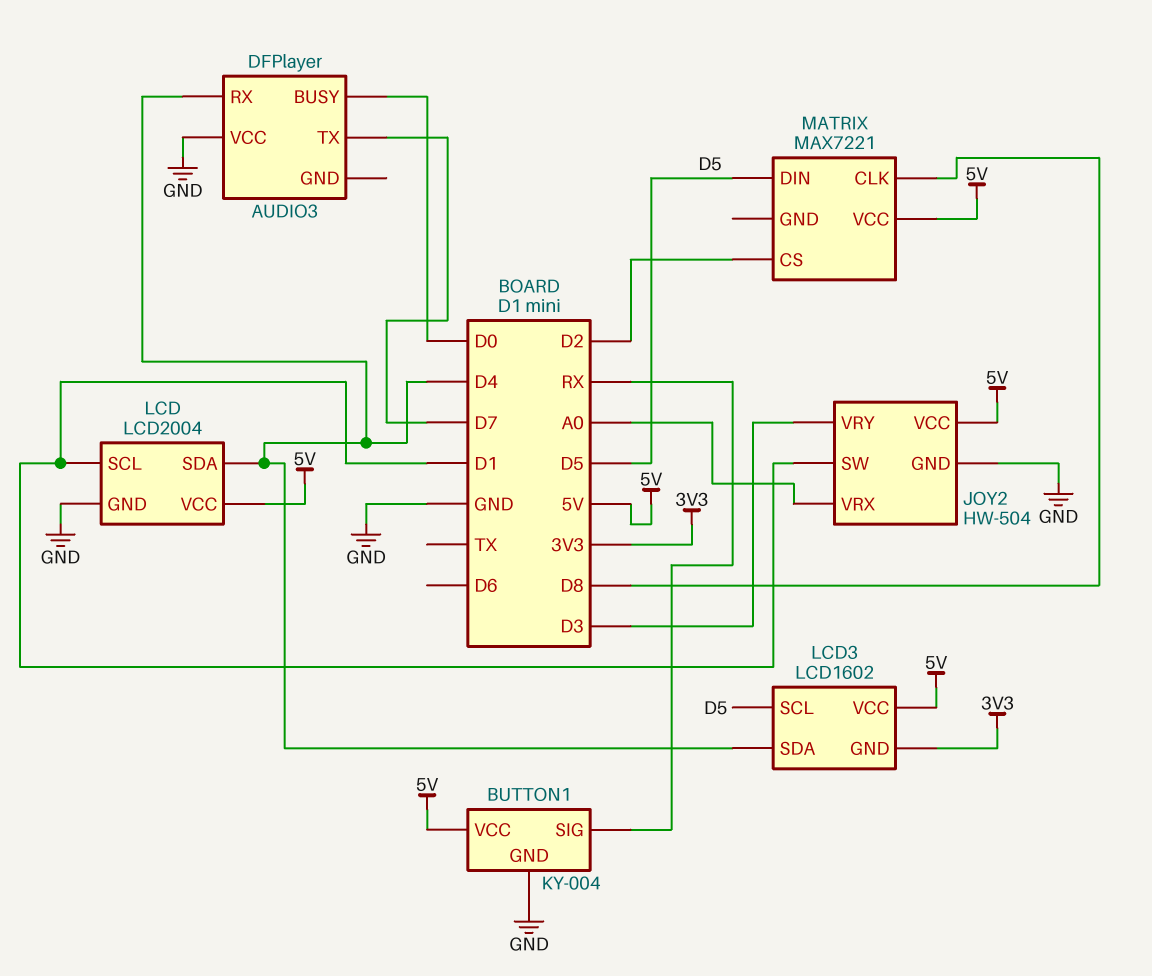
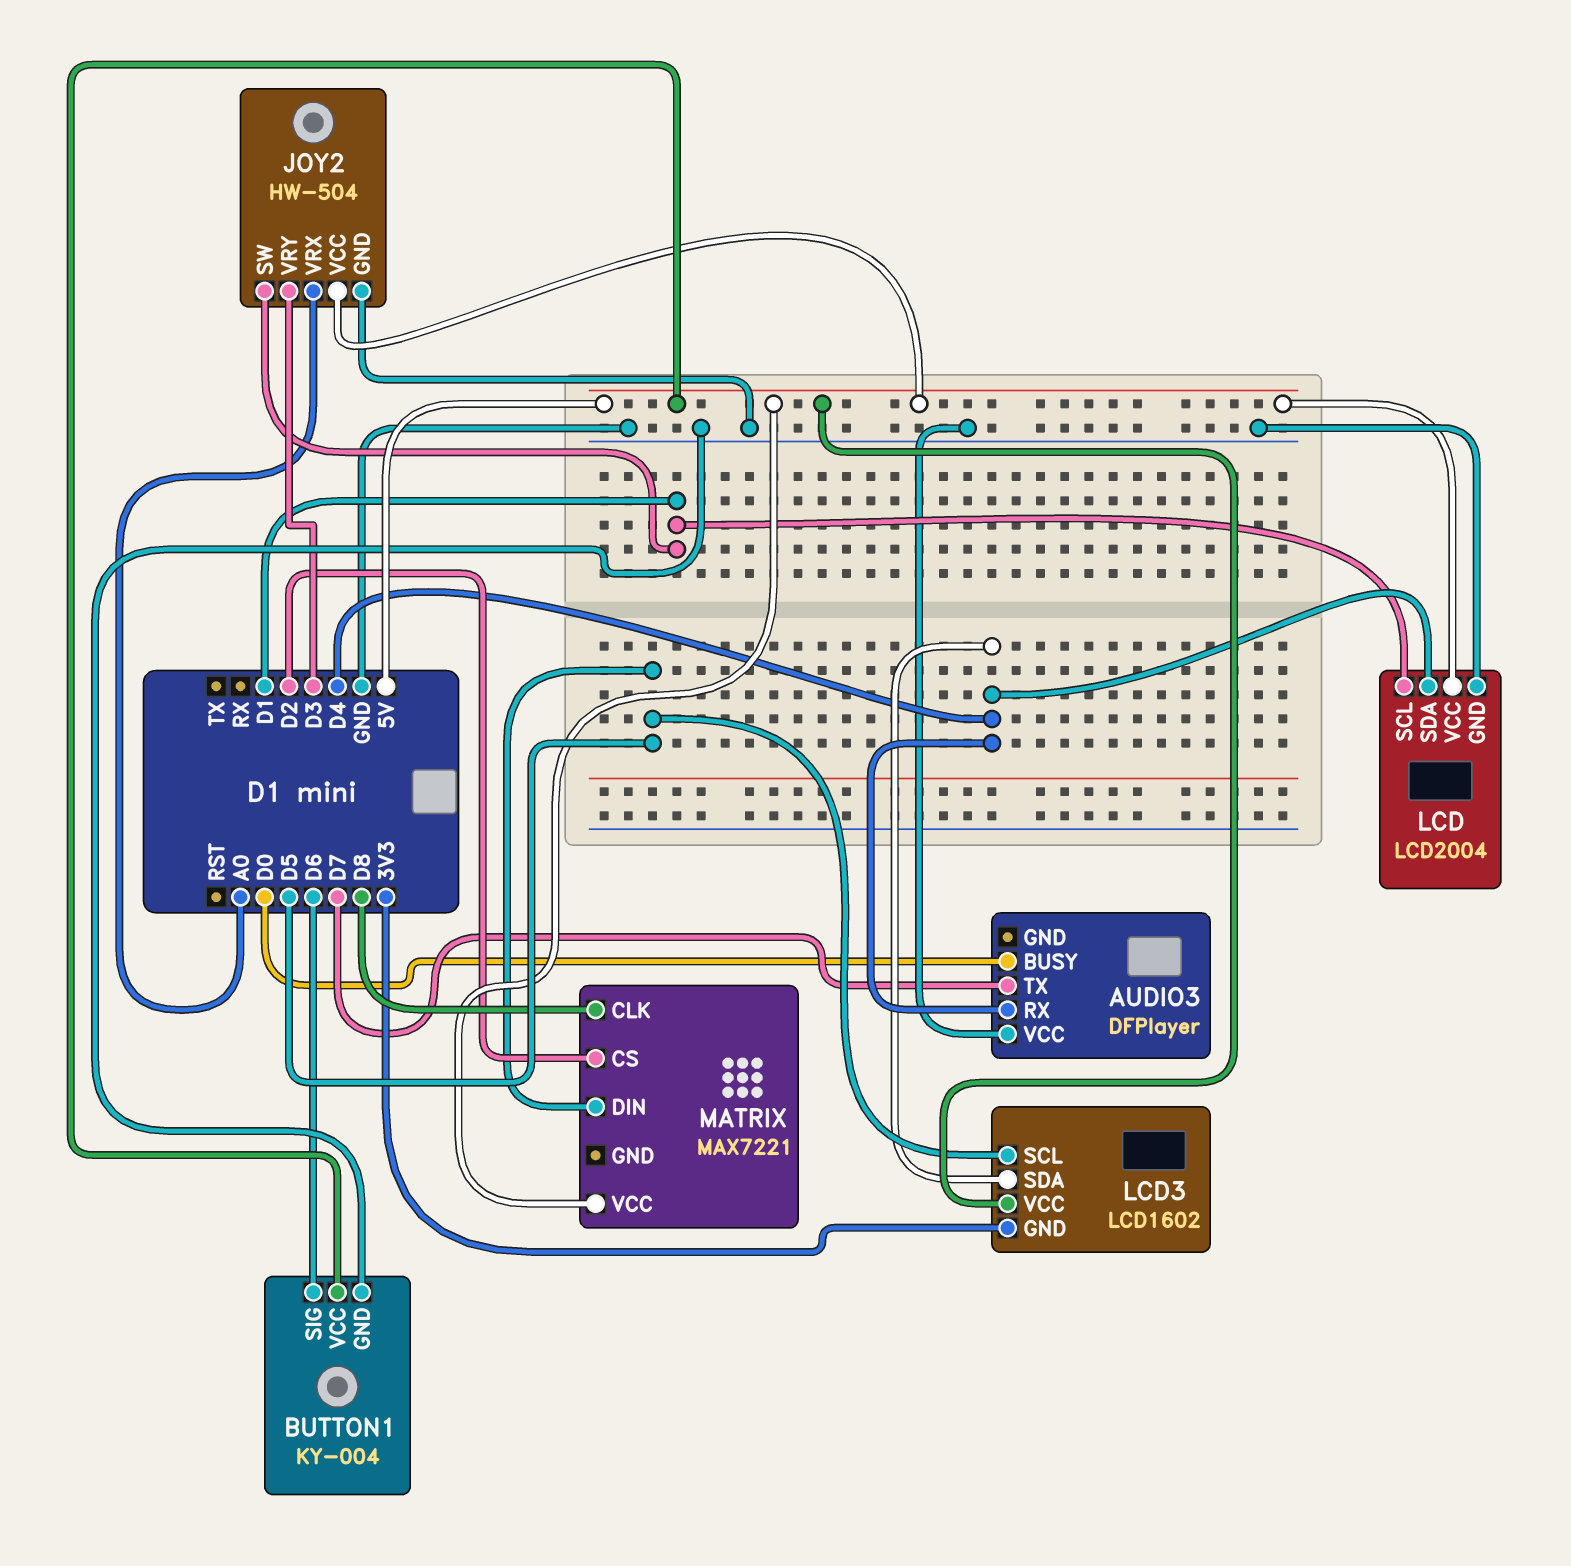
BUTTON1 pin SIG: RX -> D6

